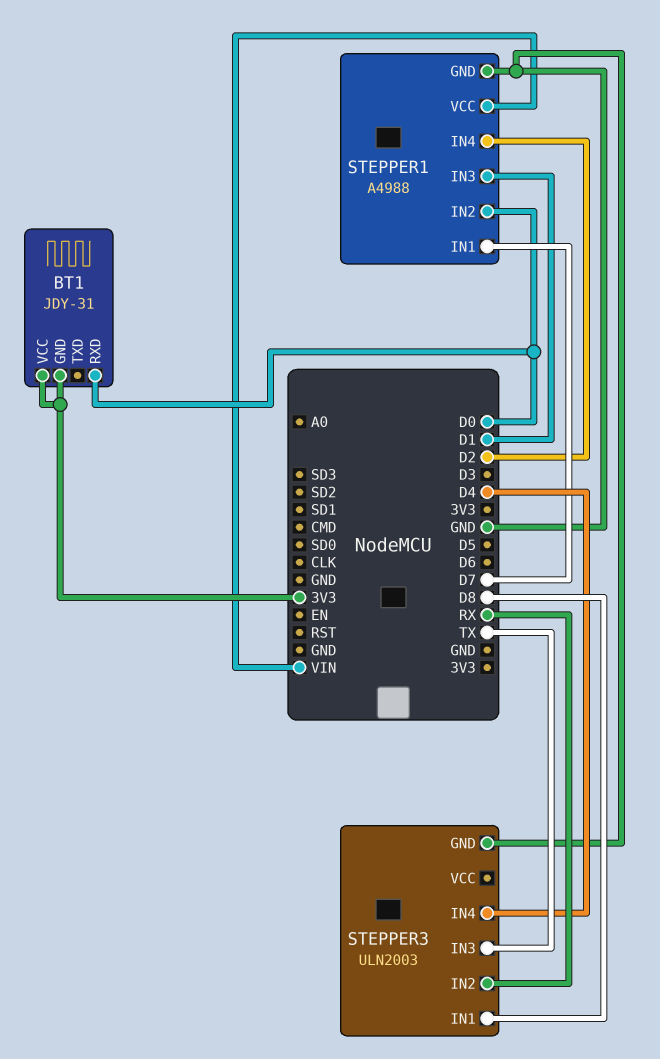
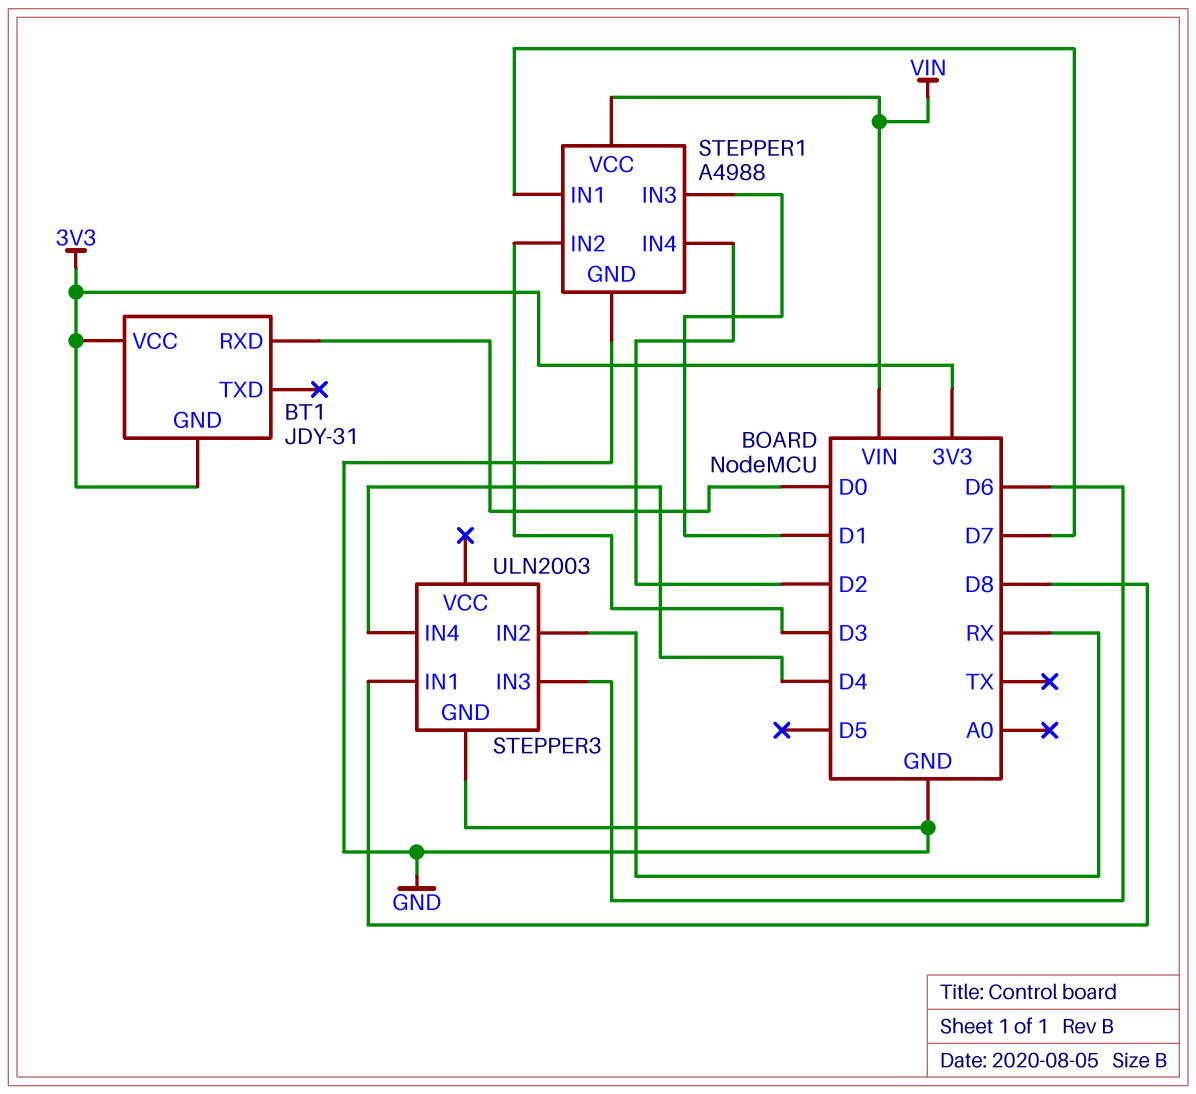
STEPPER1 pin IN2: D0 -> D3
STEPPER3 pin IN3: TX -> D6

